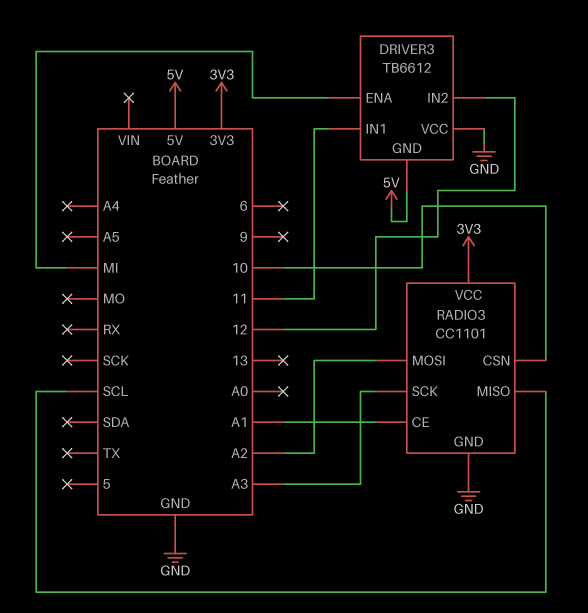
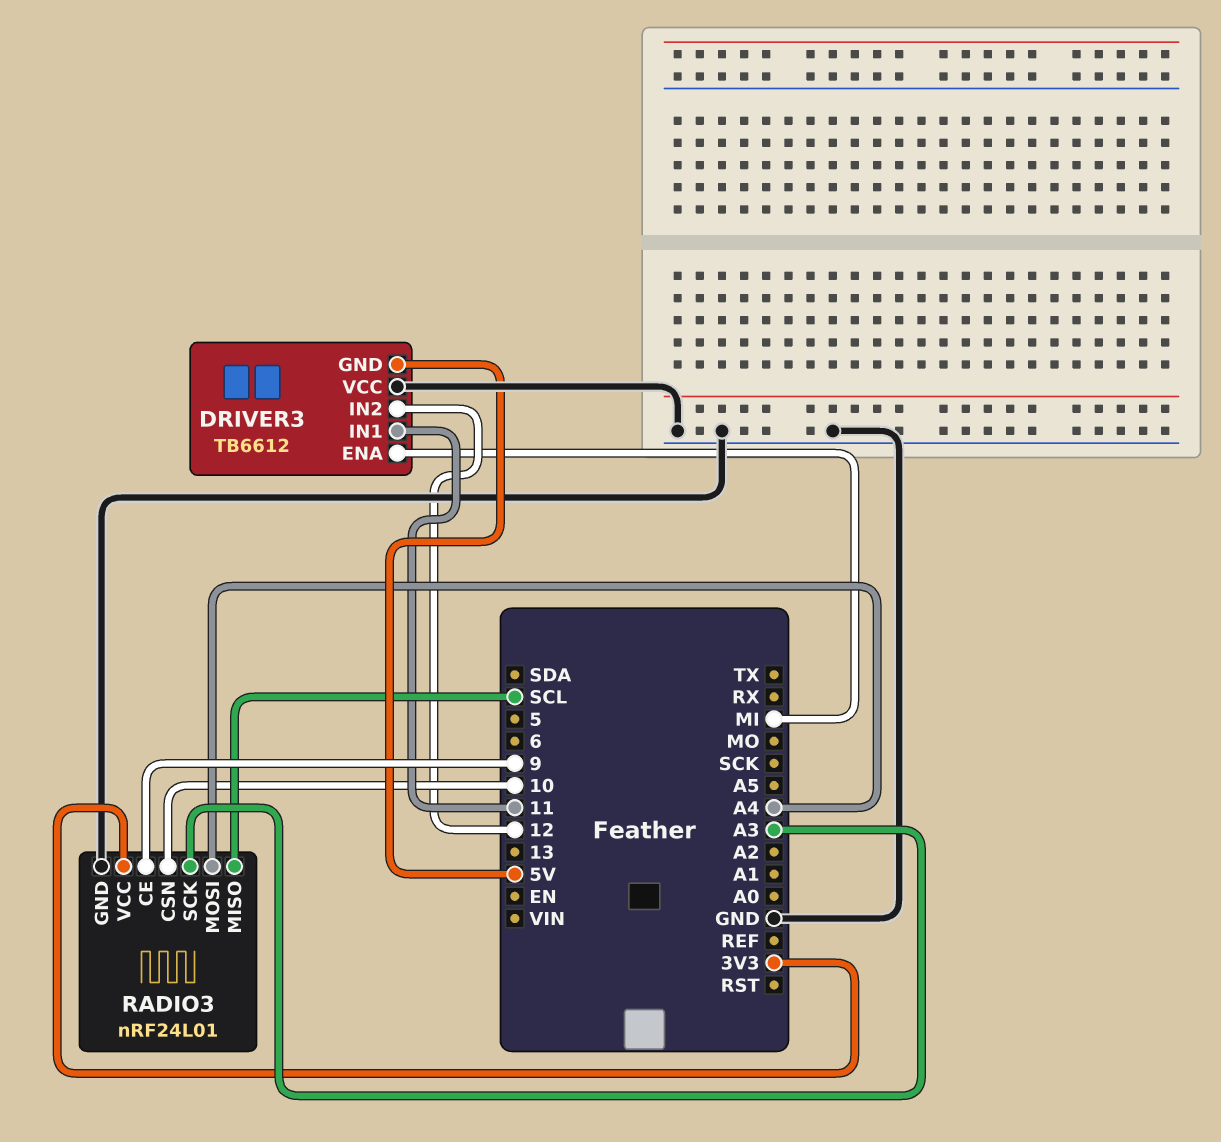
RADIO3: CC1101 -> nRF24L01
RADIO3 pin CE: A1 -> 9
RADIO3 pin MOSI: A2 -> A4

